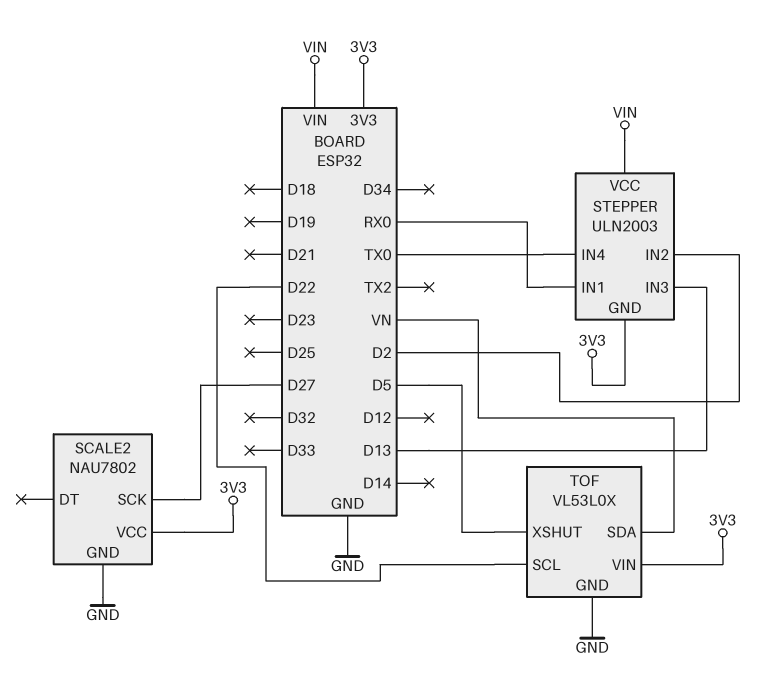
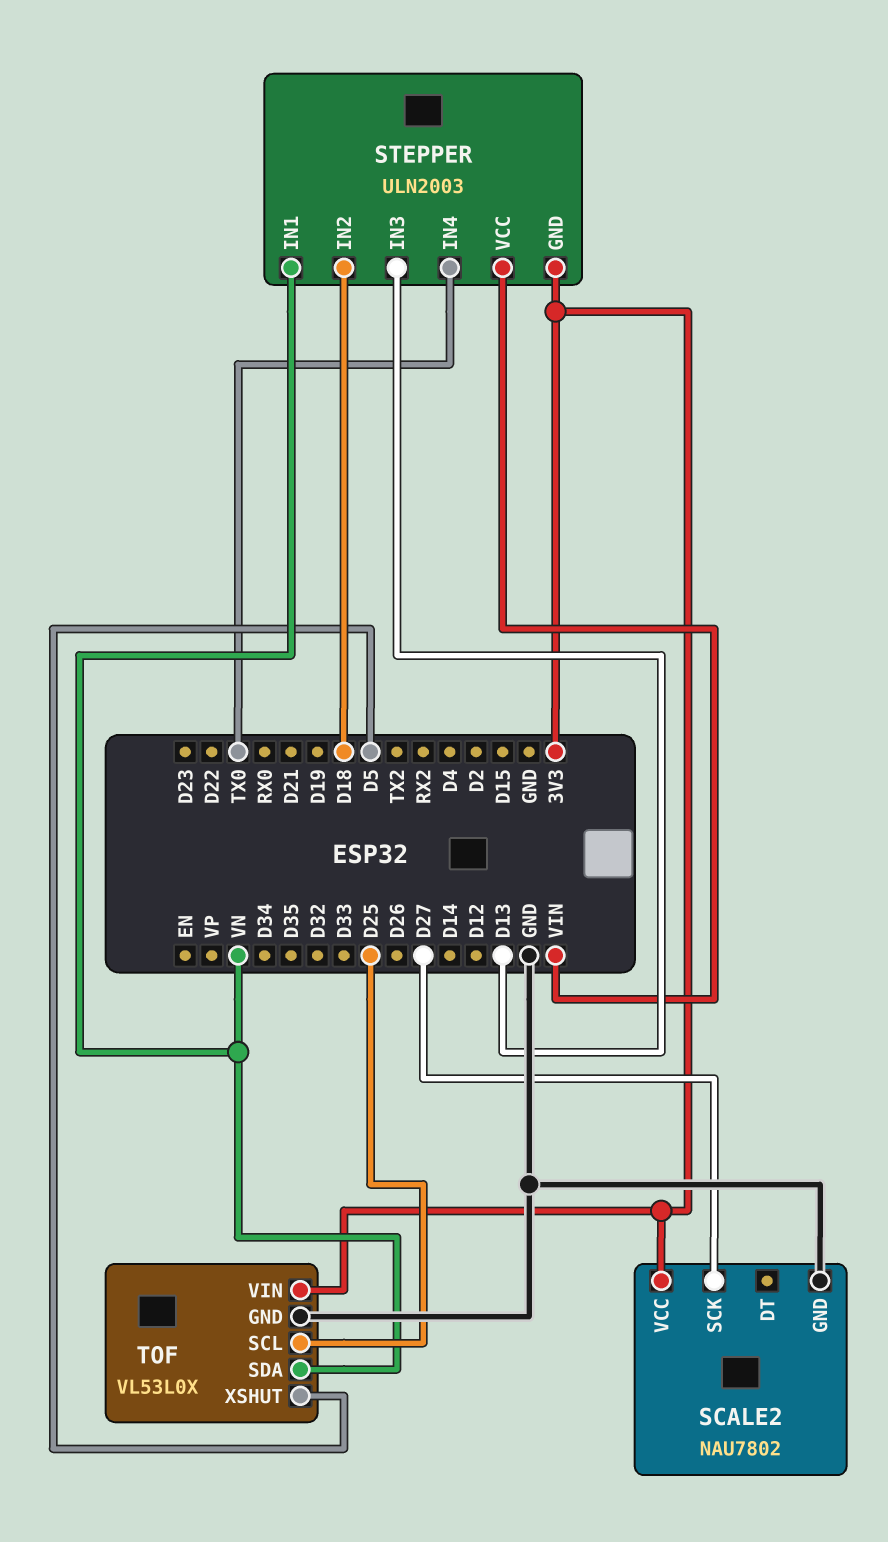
STEPPER pin IN1: RX0 -> VN
STEPPER pin IN2: D2 -> D18
TOF pin SCL: D22 -> D25

